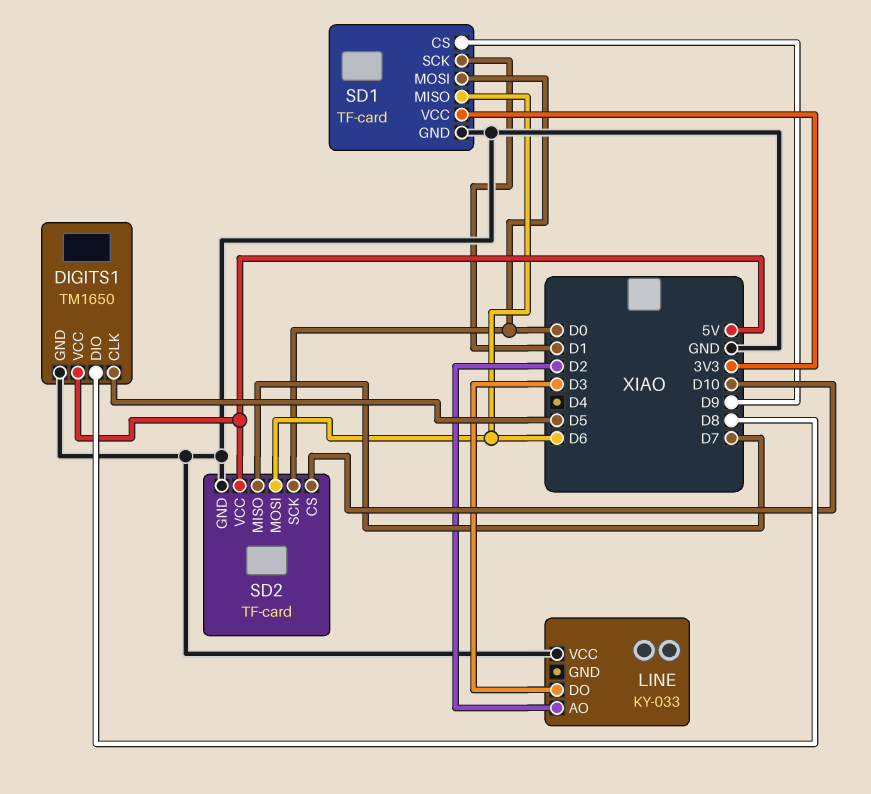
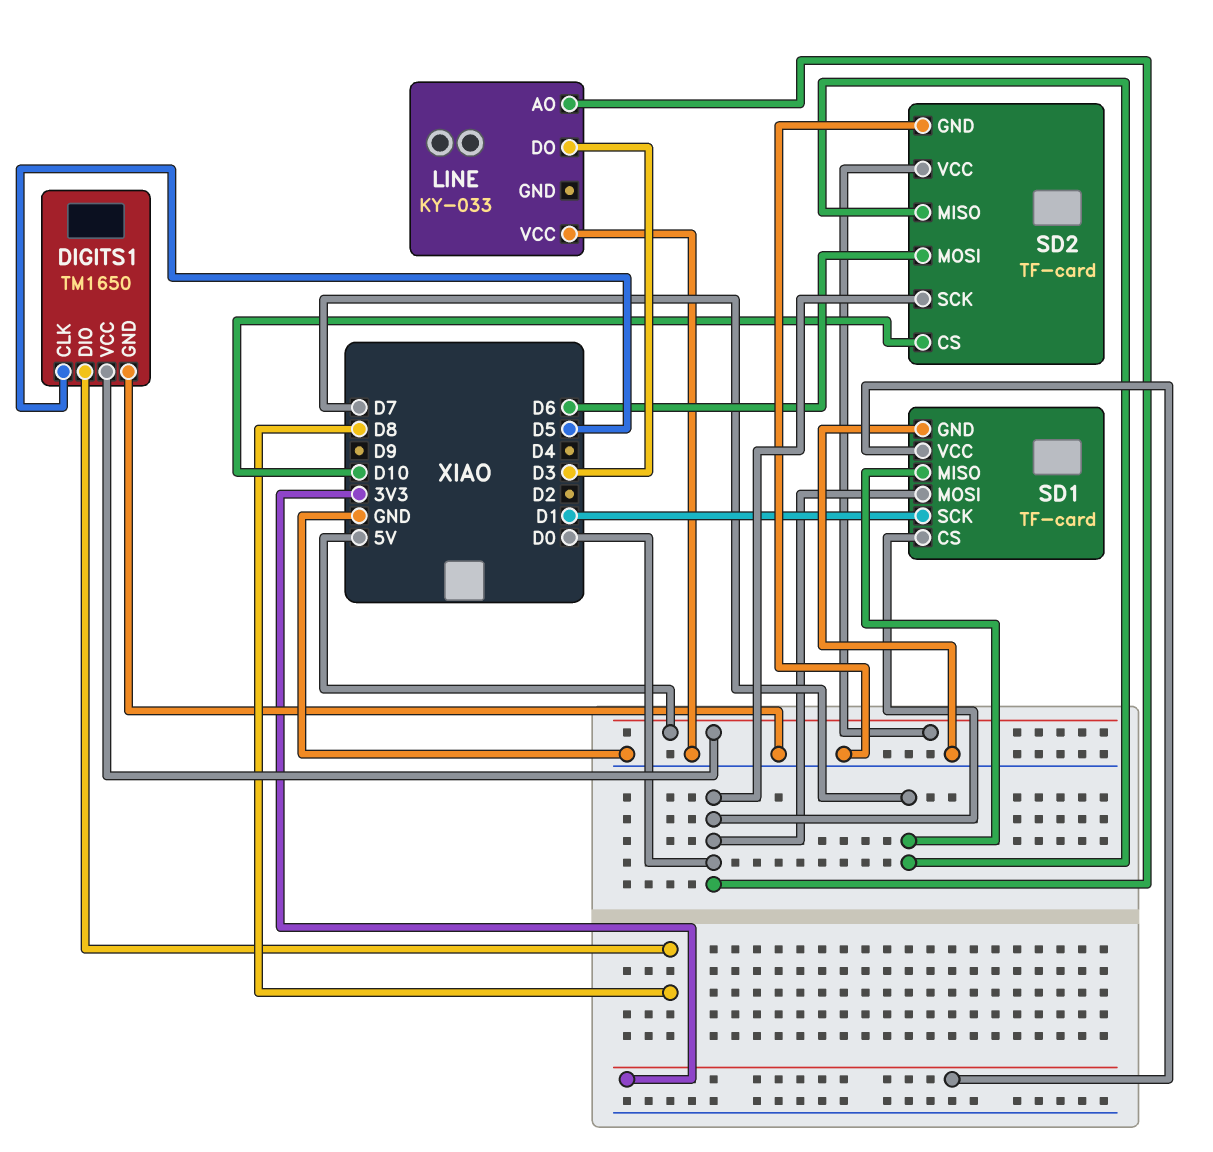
LINE pin AO: D2 -> D0
SD1 pin CS: D9 -> D0
SD1 pin MISO: D6 -> D7

